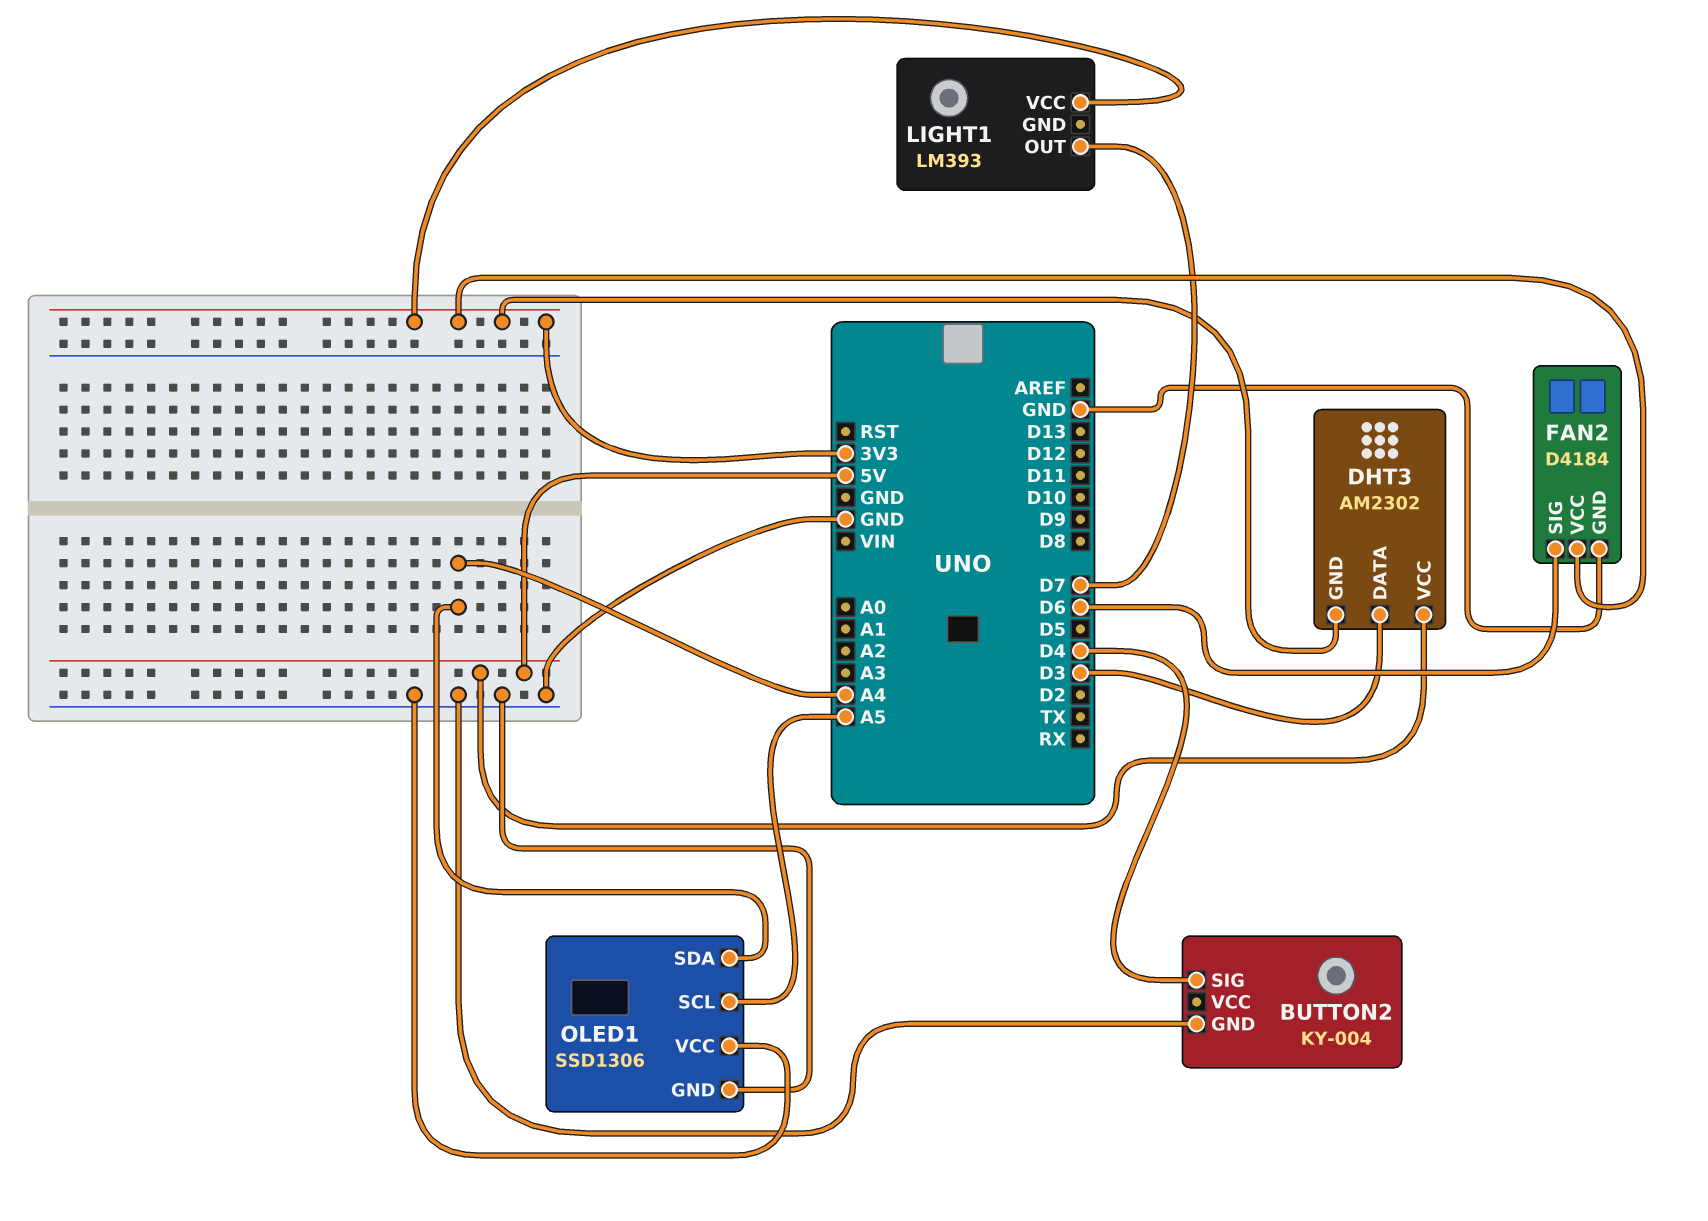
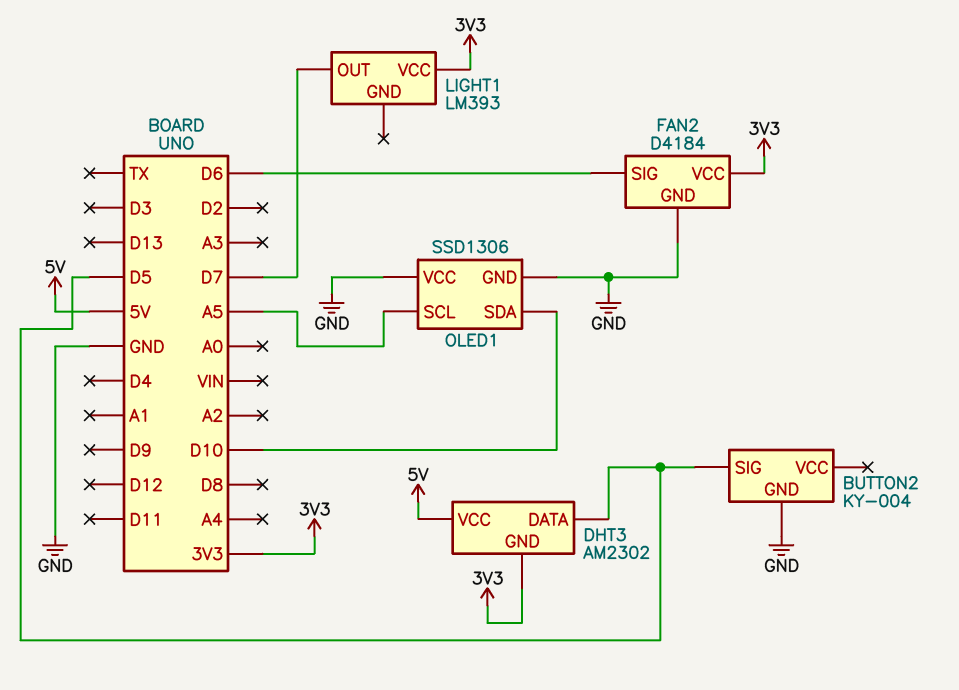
BUTTON2 pin SIG: D4 -> D5
DHT3 pin DATA: D3 -> D5
OLED1 pin SDA: A4 -> D10

